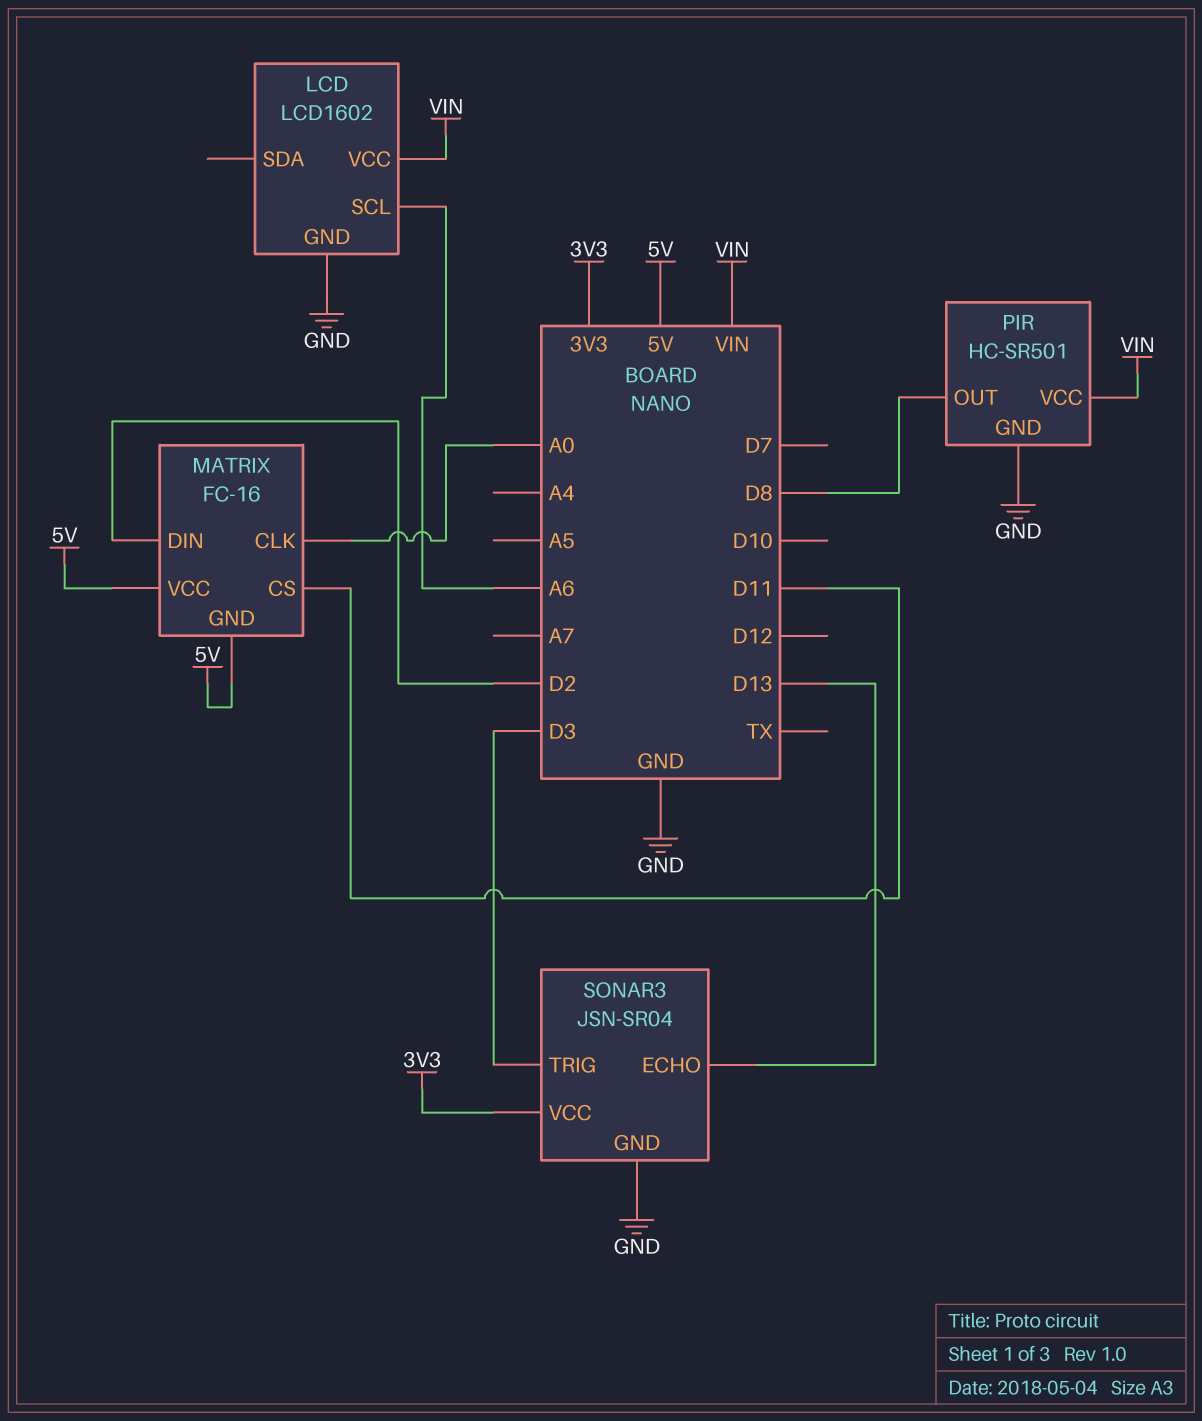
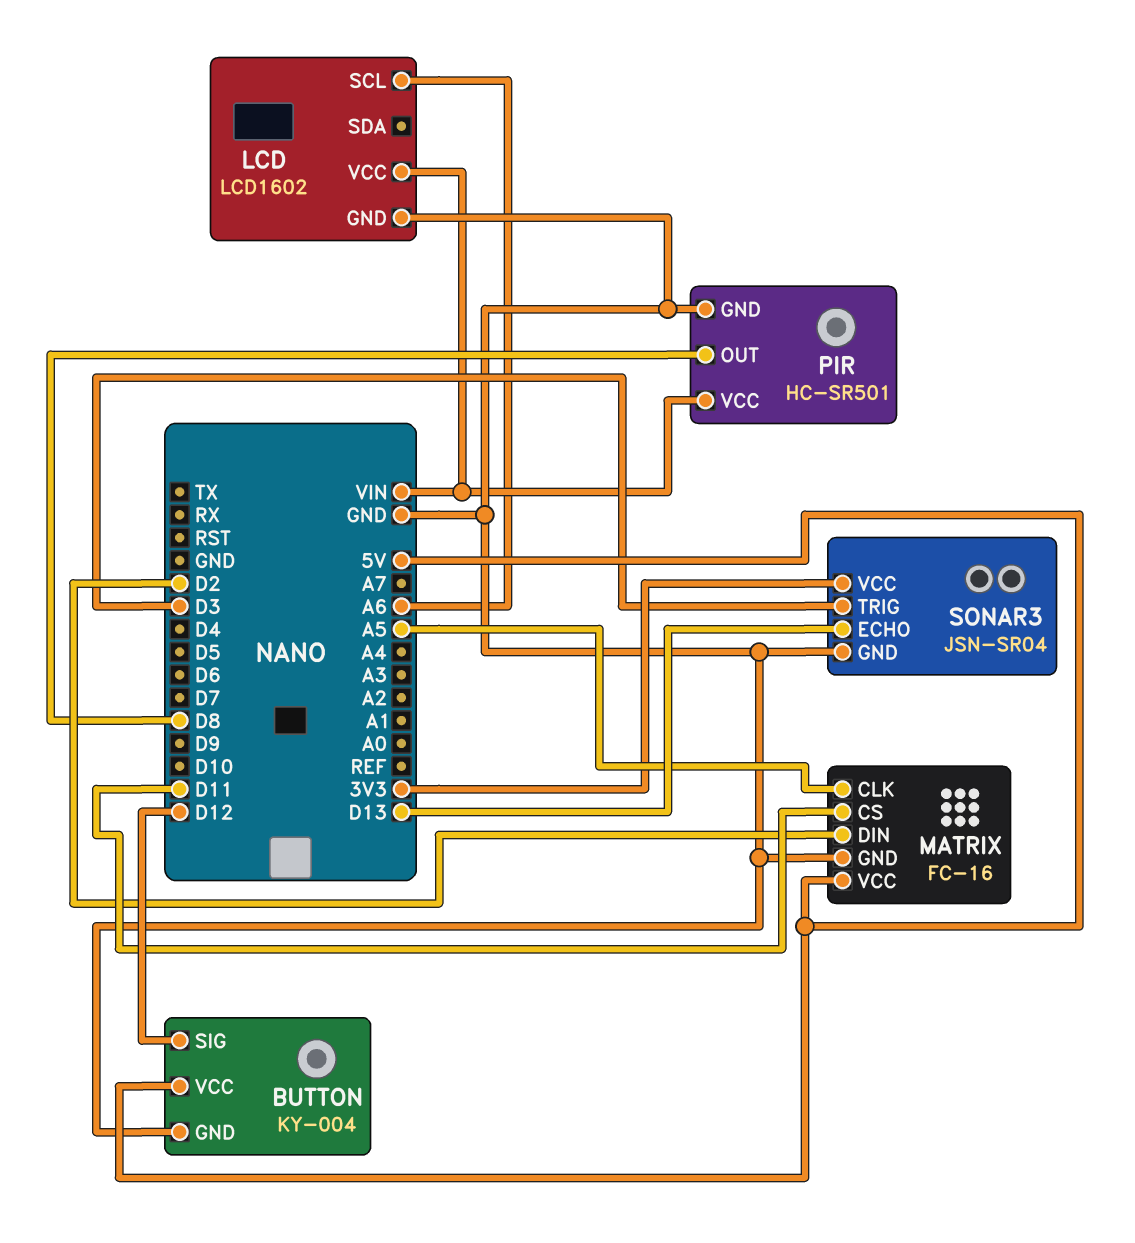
BUTTON: none -> KY-004
BUTTON pin GND: none -> GND
BUTTON pin SIG: none -> D12
BUTTON pin VCC: none -> 5V
MATRIX pin CLK: A0 -> A5
MATRIX pin GND: 5V -> GND

